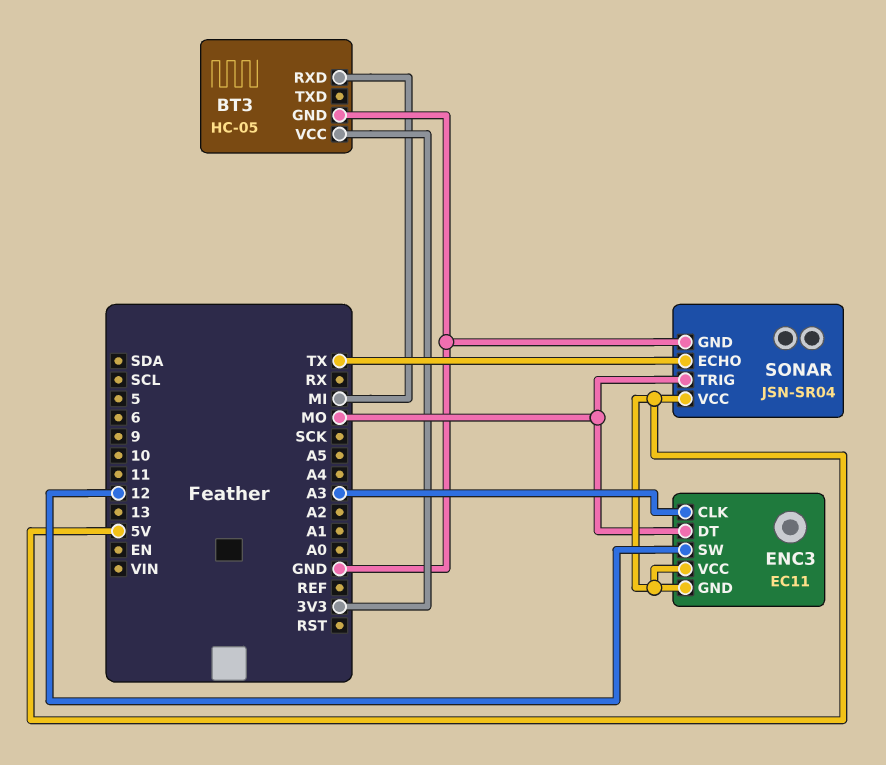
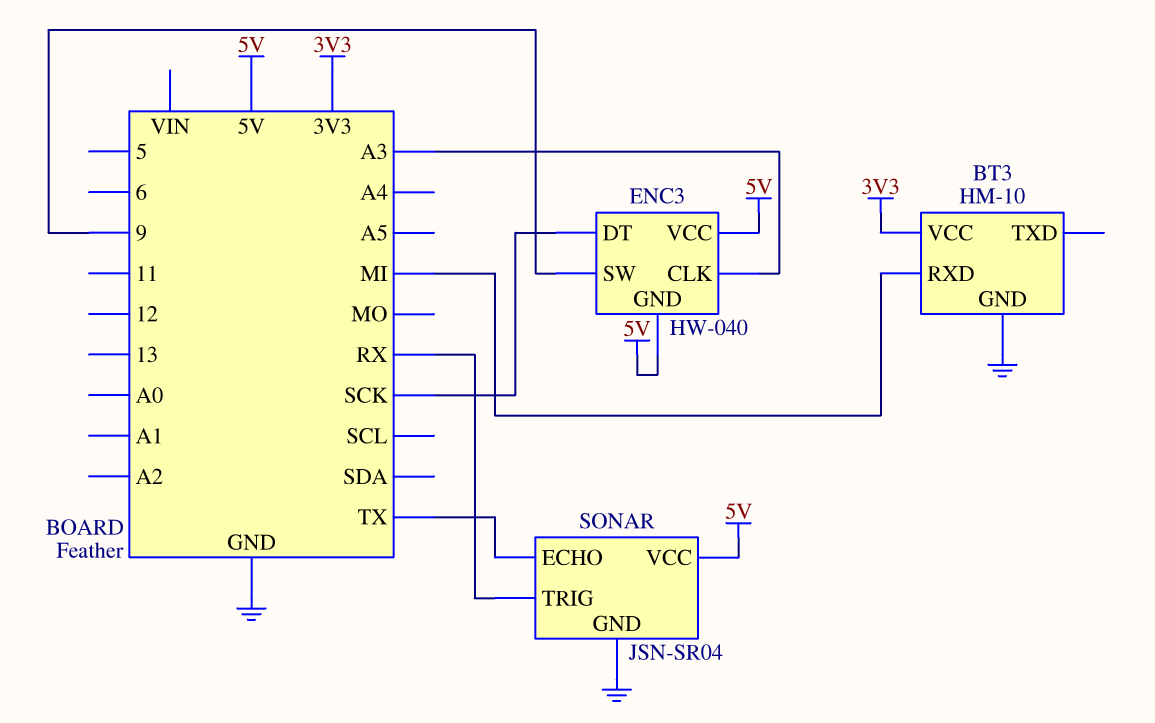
BT3: HC-05 -> HM-10
ENC3: EC11 -> HW-040
ENC3 pin DT: MO -> SCK
ENC3 pin SW: 12 -> 9
SONAR pin TRIG: MO -> RX

